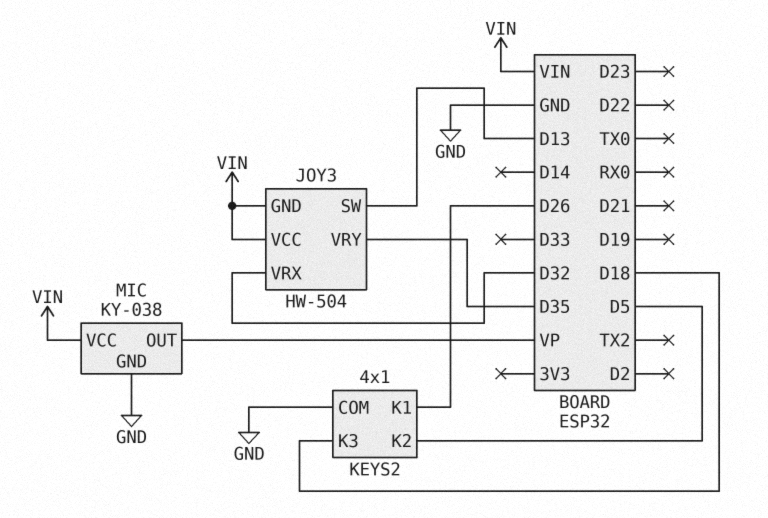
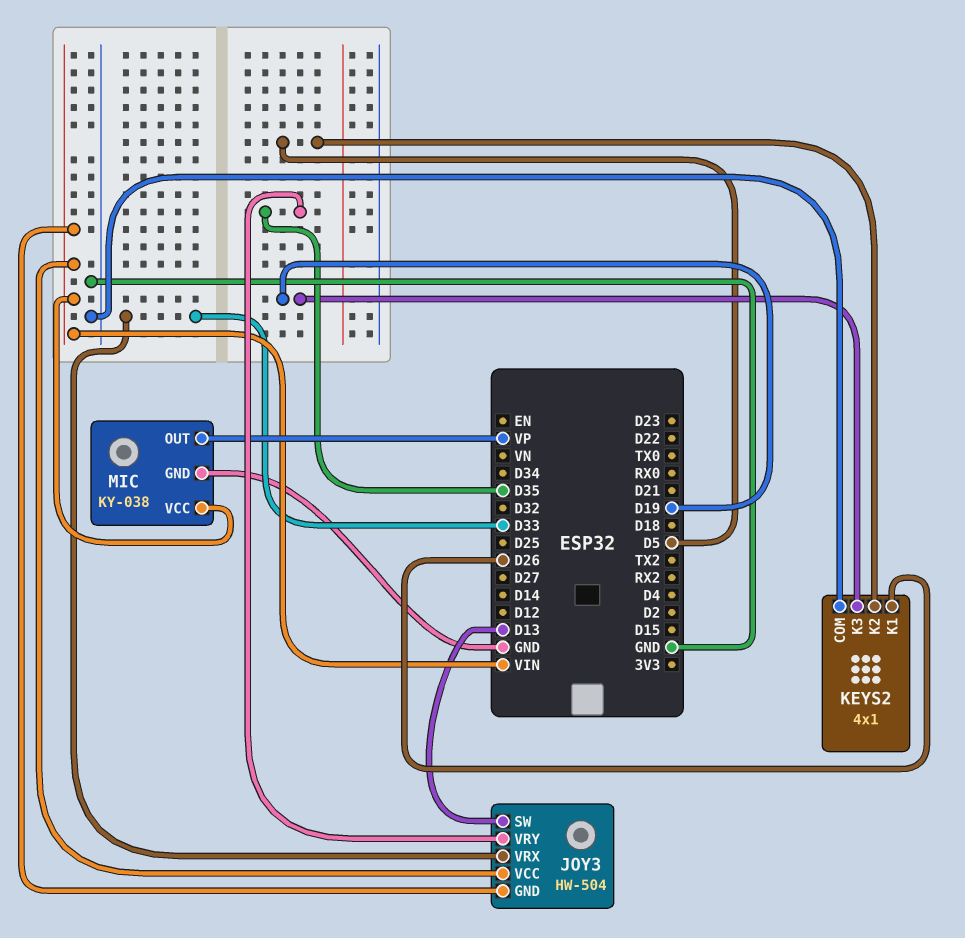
JOY3 pin VRX: D32 -> D33
KEYS2 pin K3: D18 -> D19

